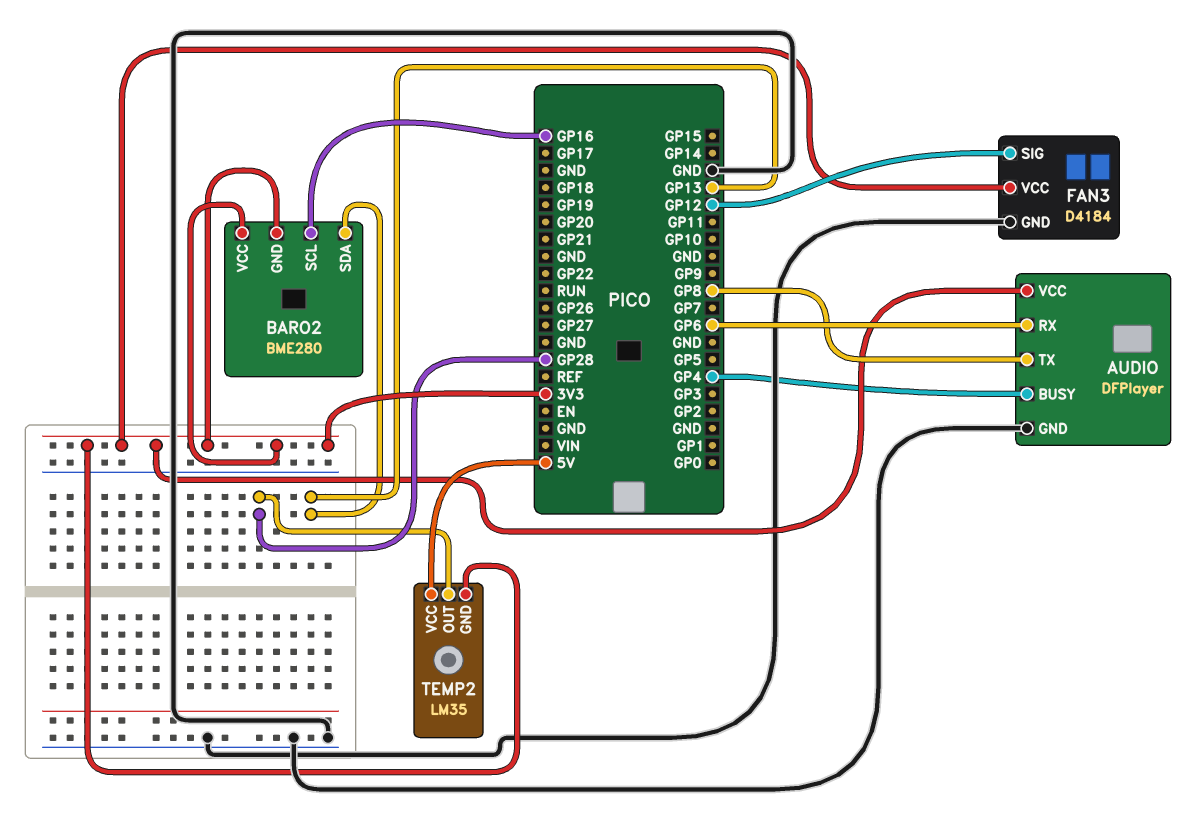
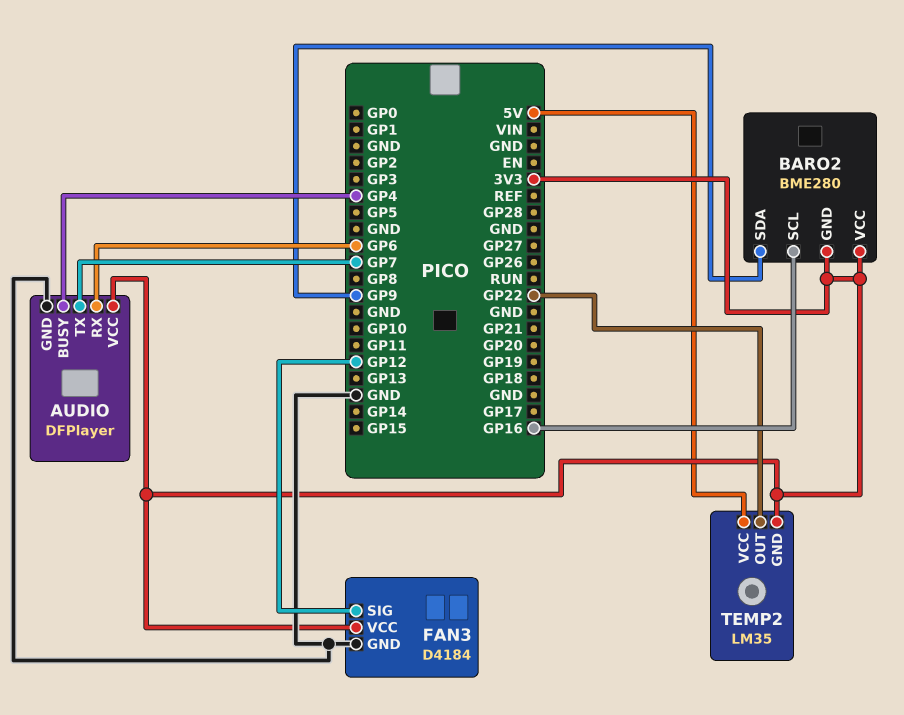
AUDIO pin TX: GP8 -> GP7
BARO2 pin SDA: GP13 -> GP9
TEMP2 pin OUT: GP28 -> GP22

